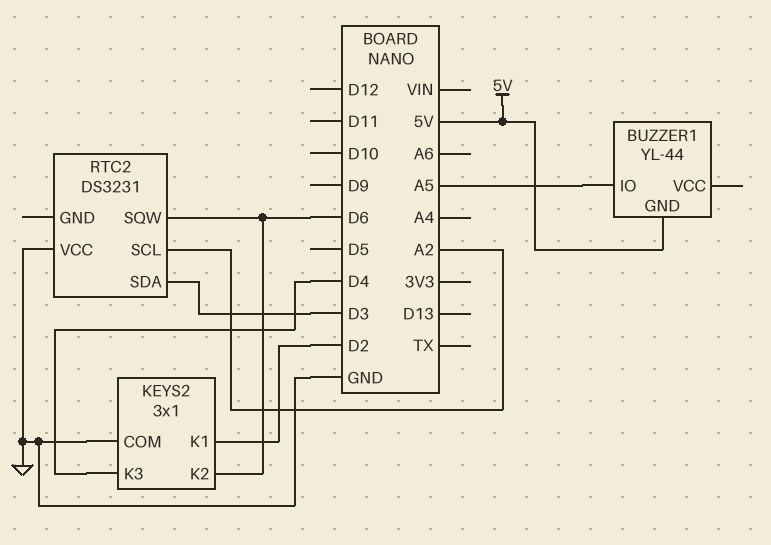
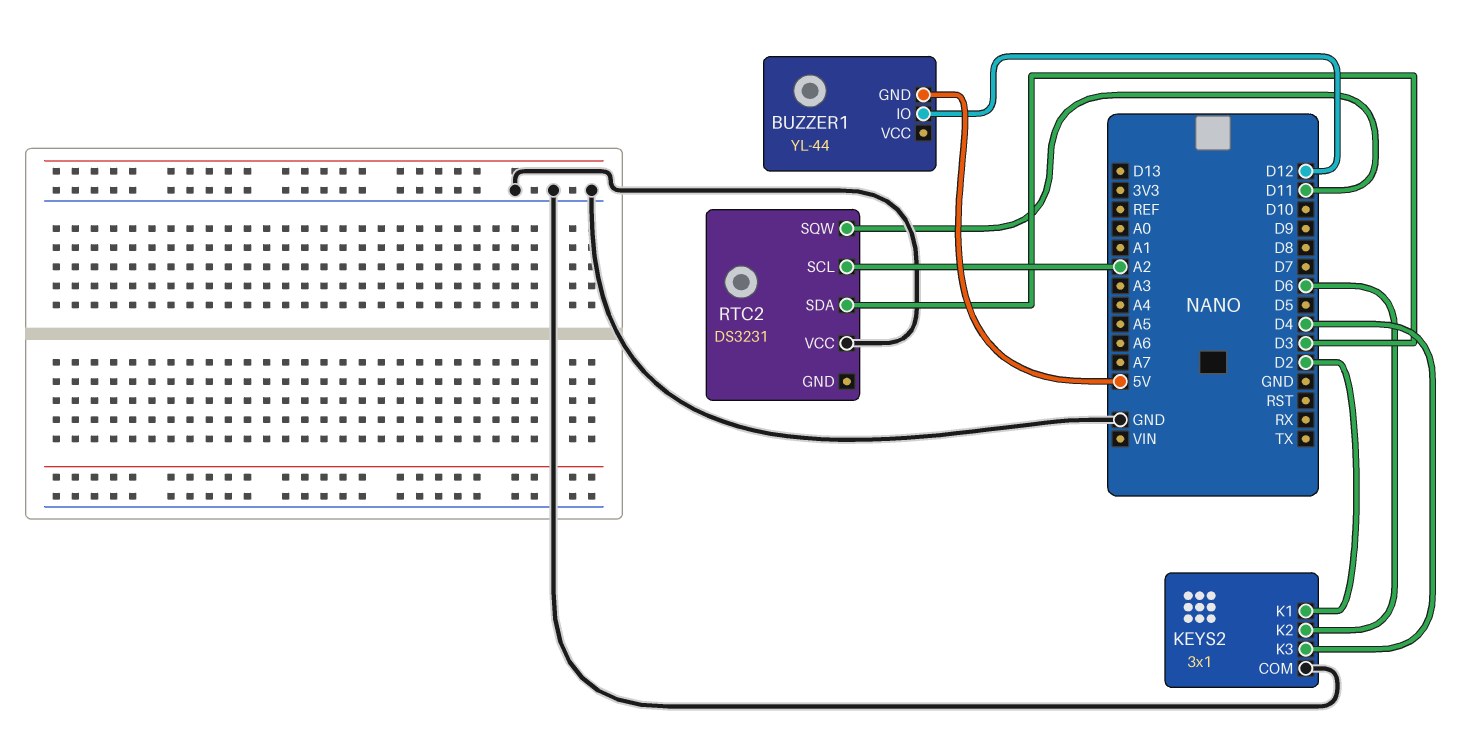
BUZZER1 pin IO: A5 -> D12
RTC2 pin SQW: D6 -> D11

